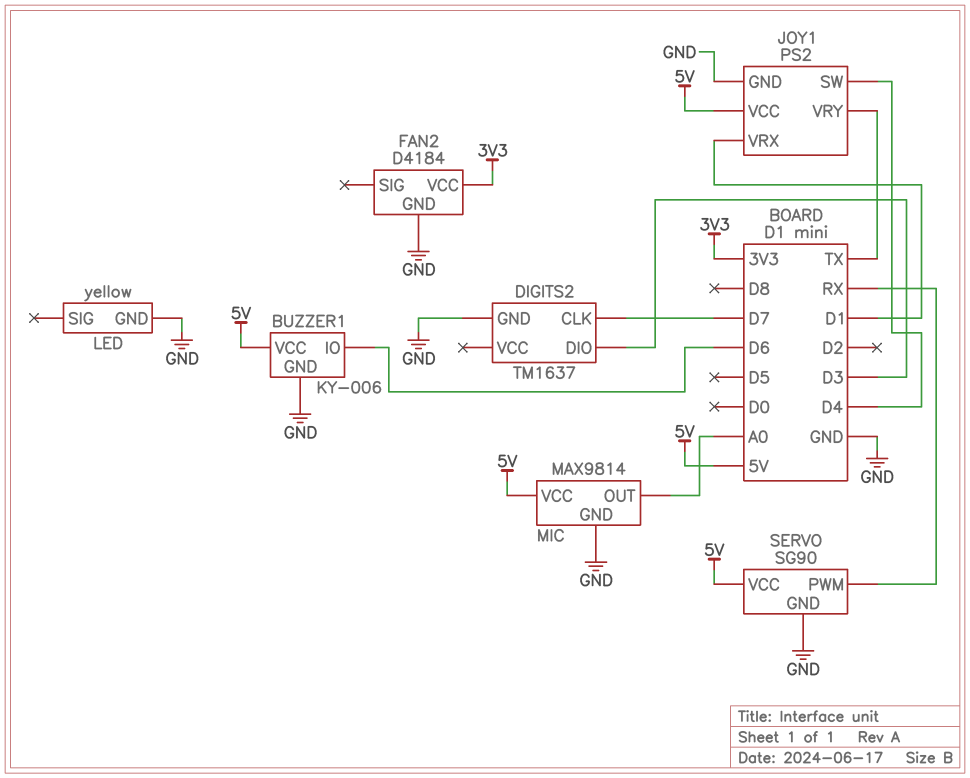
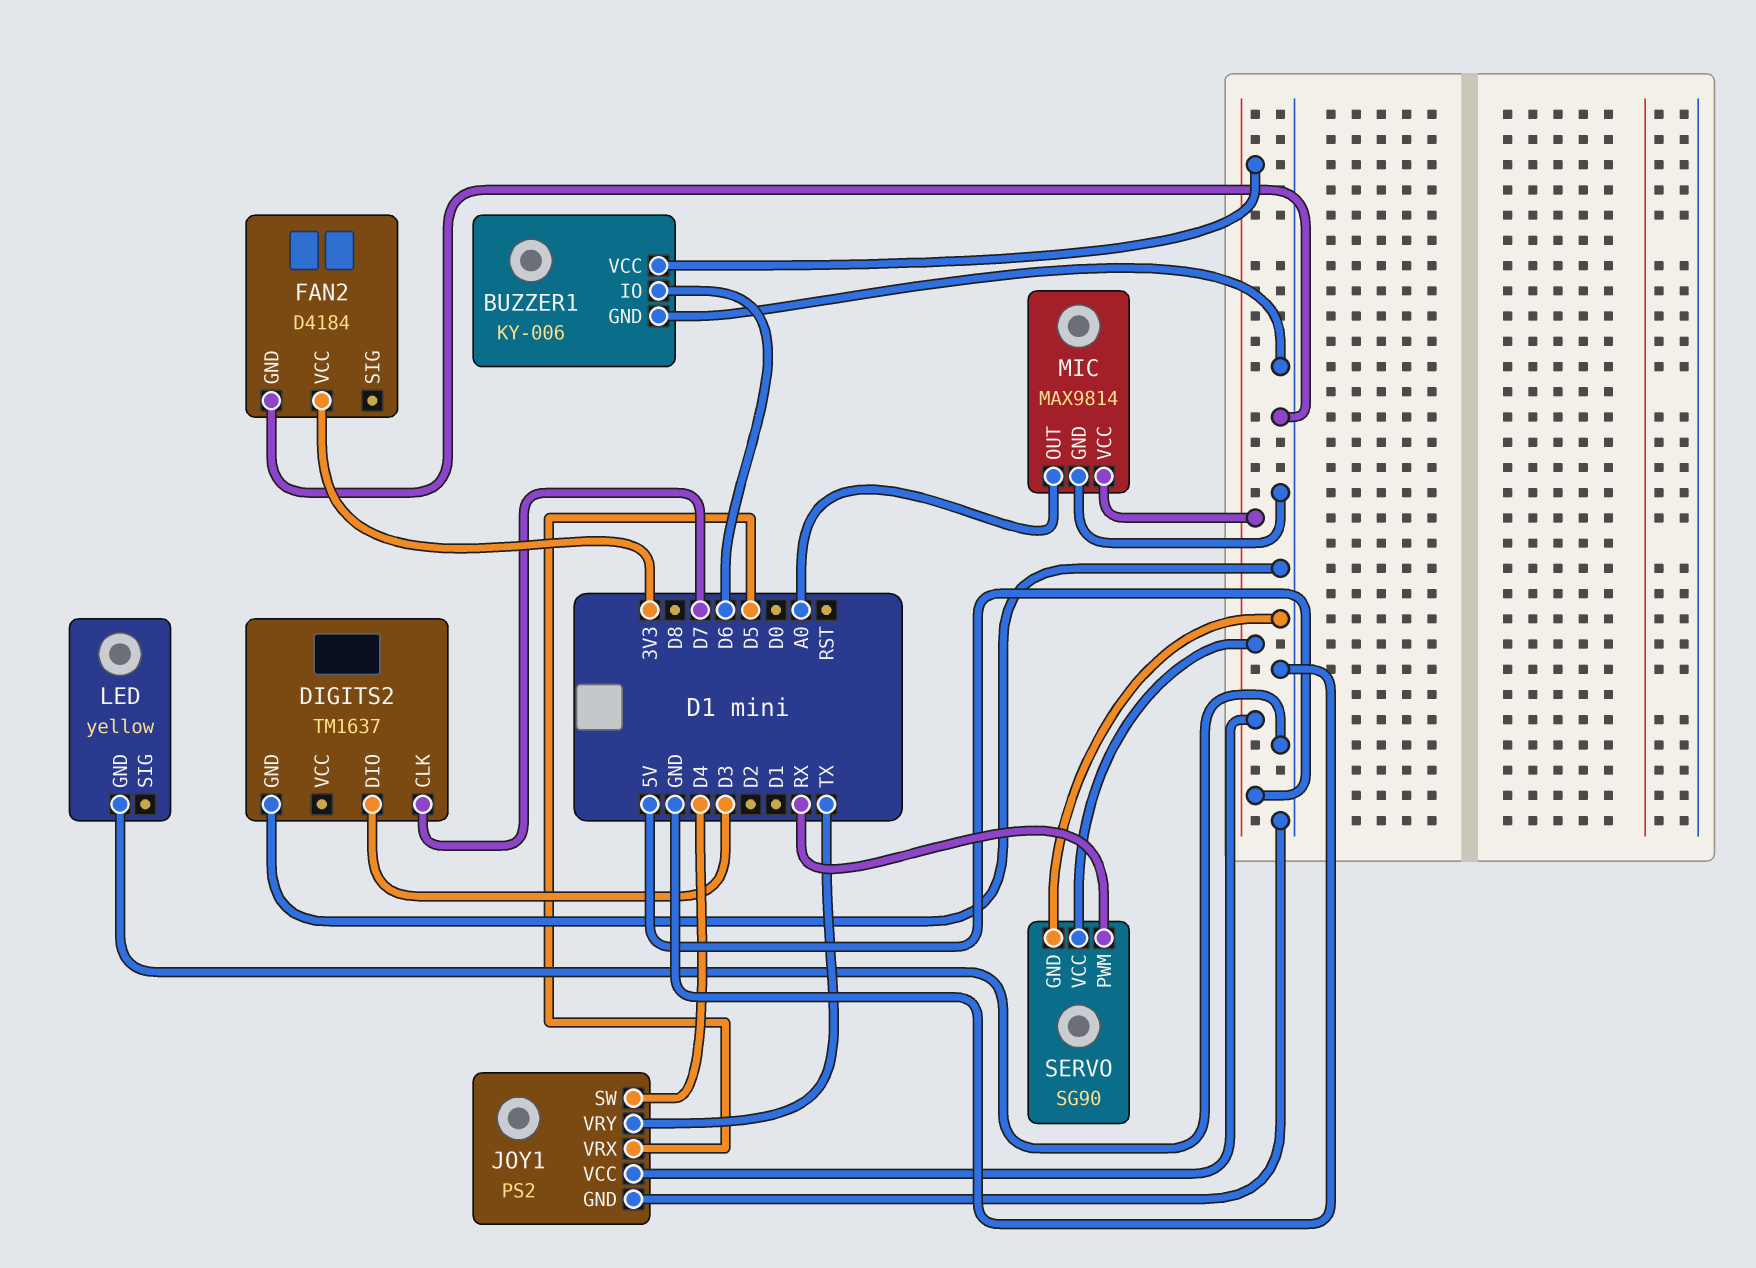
JOY1 pin VRX: D1 -> D5

